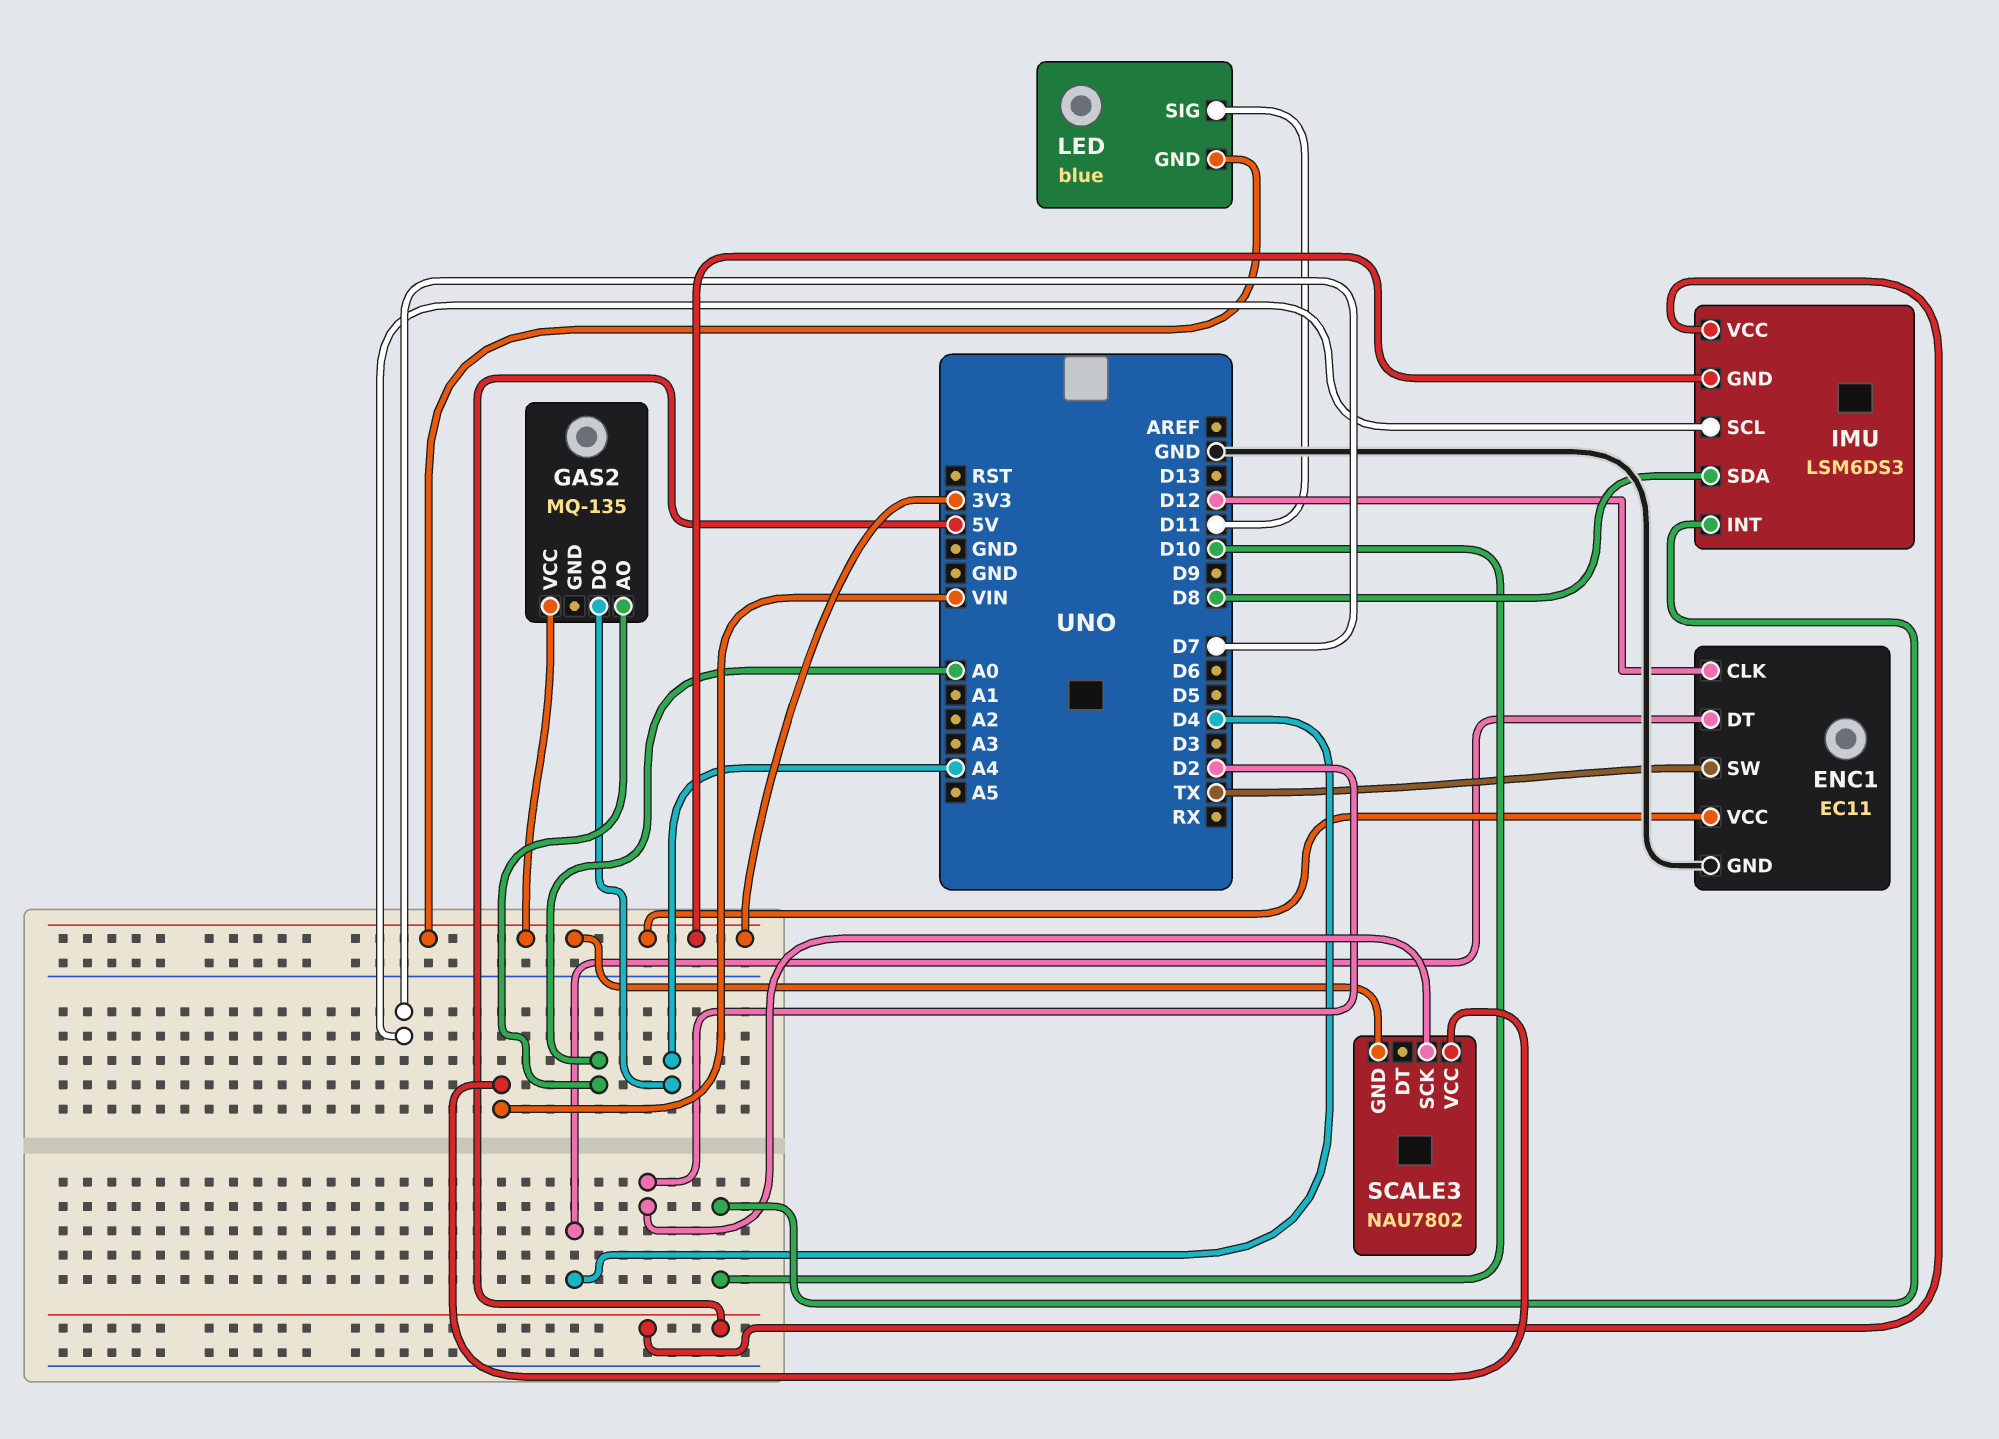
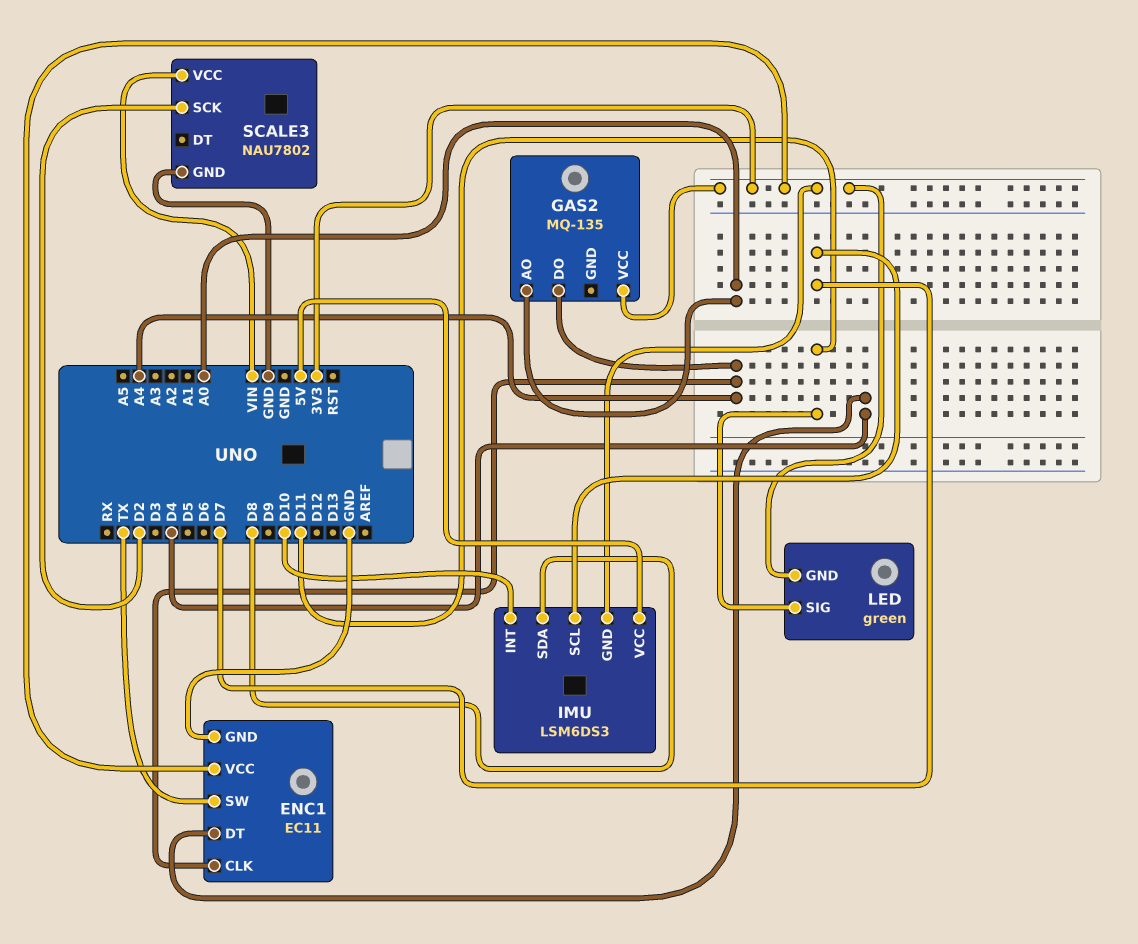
ENC1 pin CLK: D12 -> A4
LED: blue -> green
SCALE3 pin GND: 3V3 -> GND

